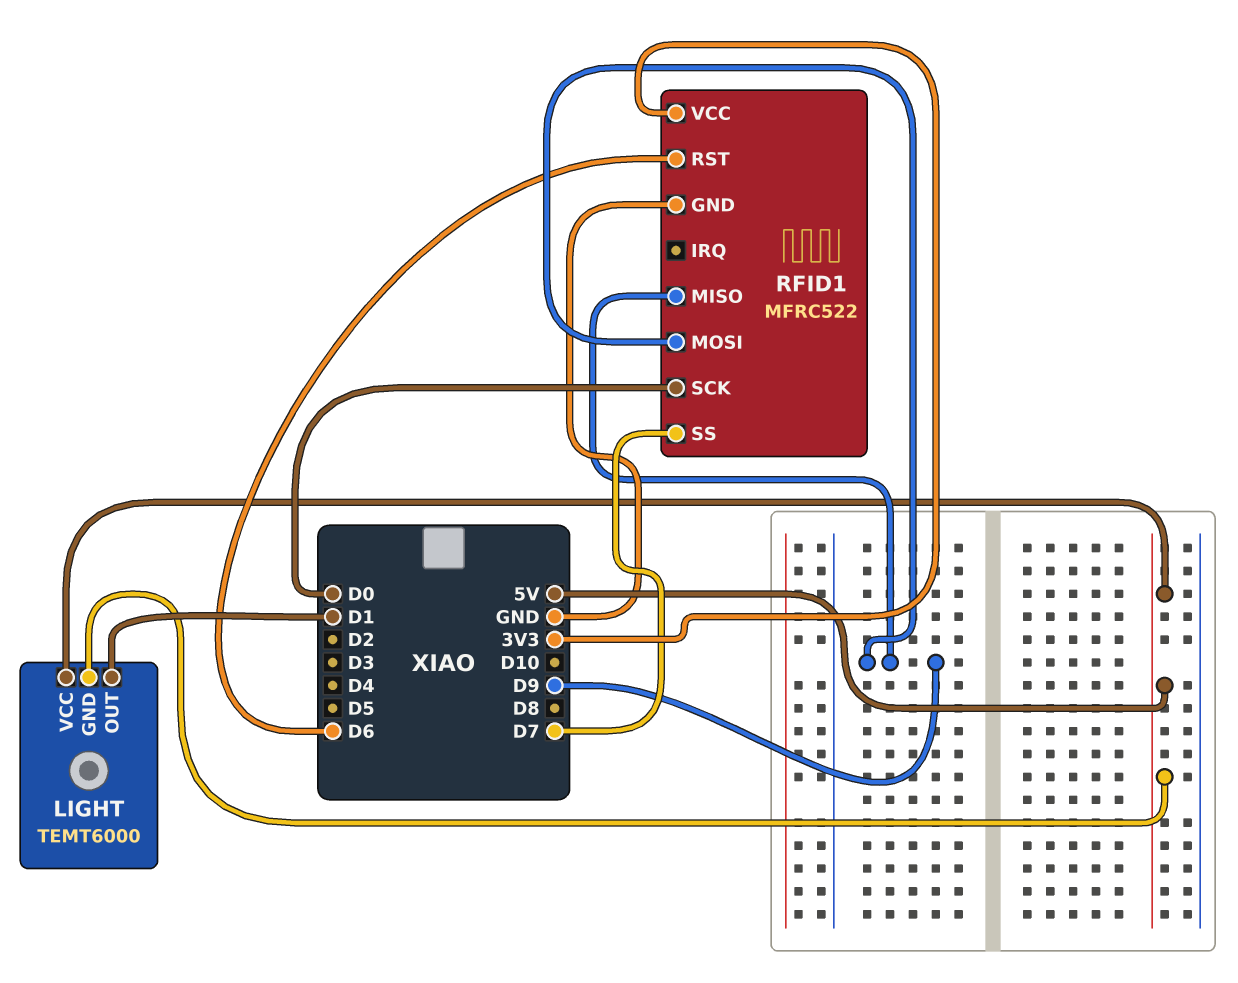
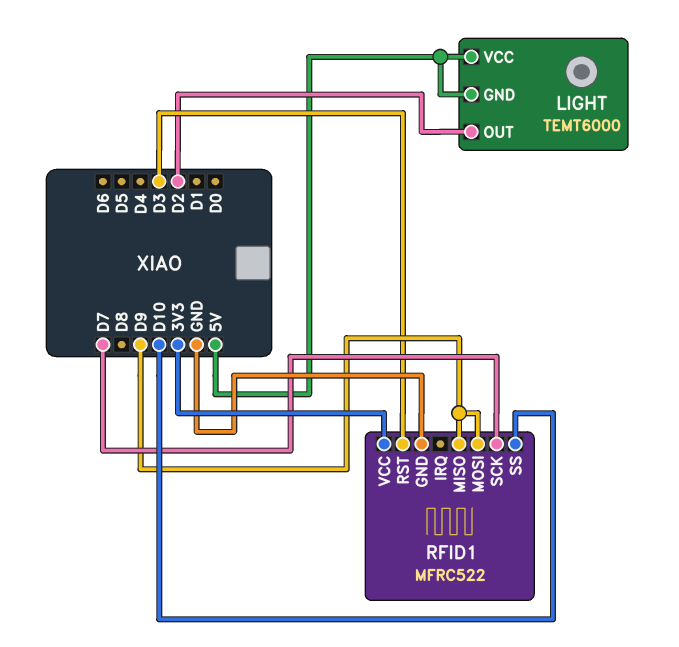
LIGHT pin OUT: D1 -> D2
RFID1 pin RST: D6 -> D3
RFID1 pin SCK: D0 -> D7
RFID1 pin SS: D7 -> D10

